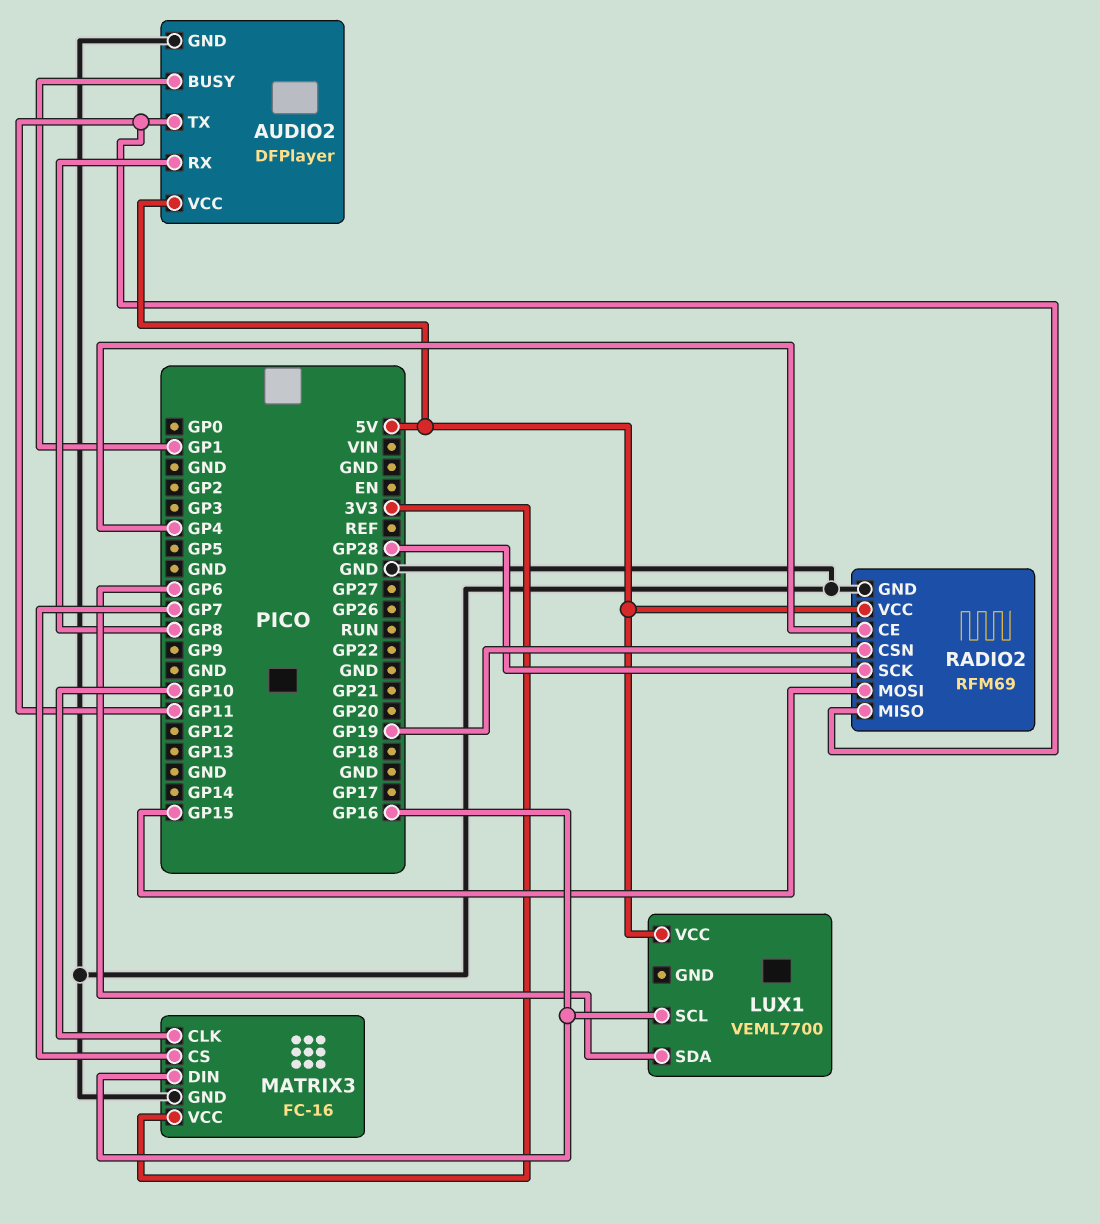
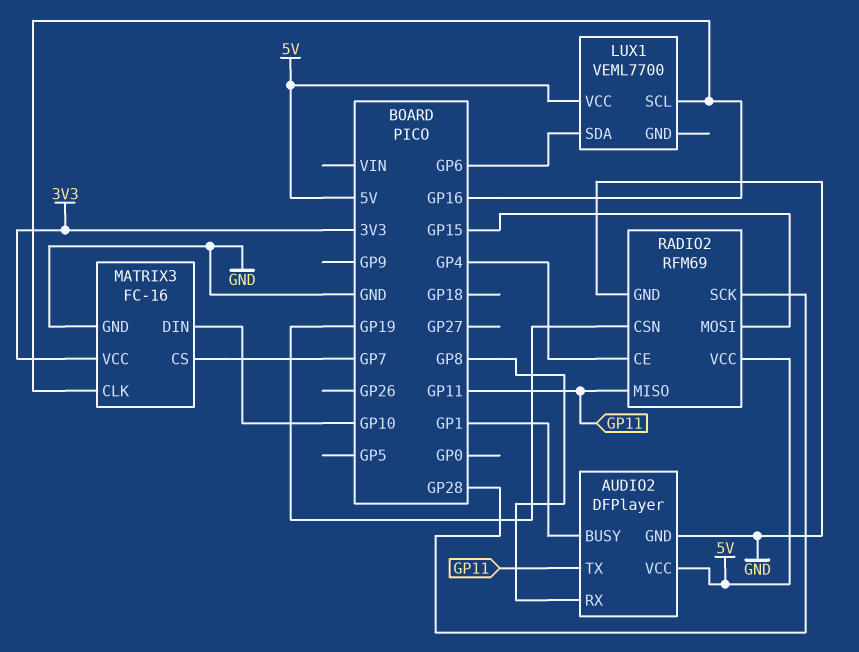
MATRIX3 pin CLK: GP10 -> GP16
MATRIX3 pin DIN: GP16 -> GP10

